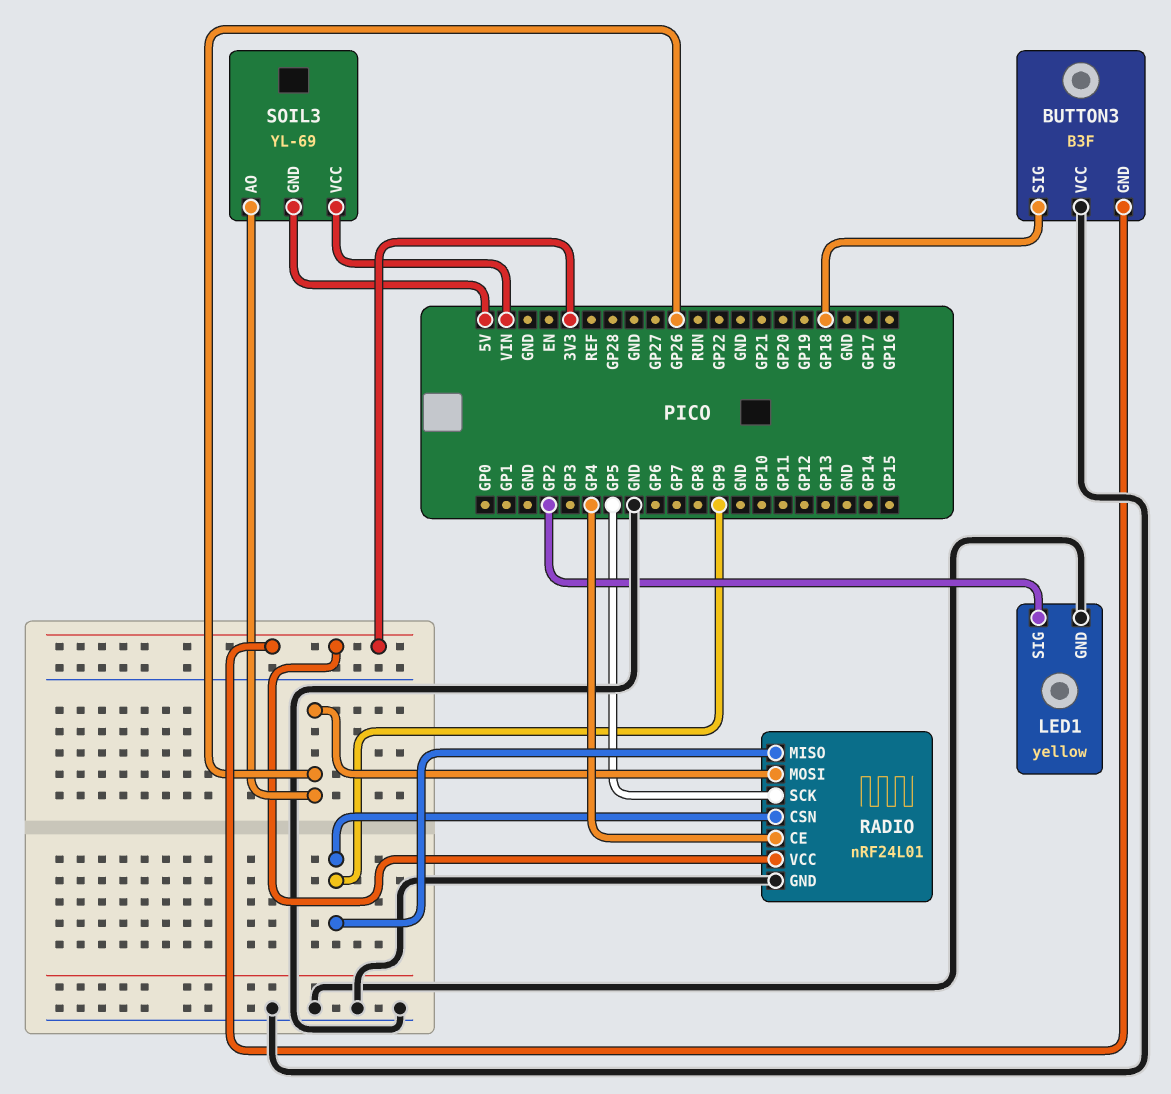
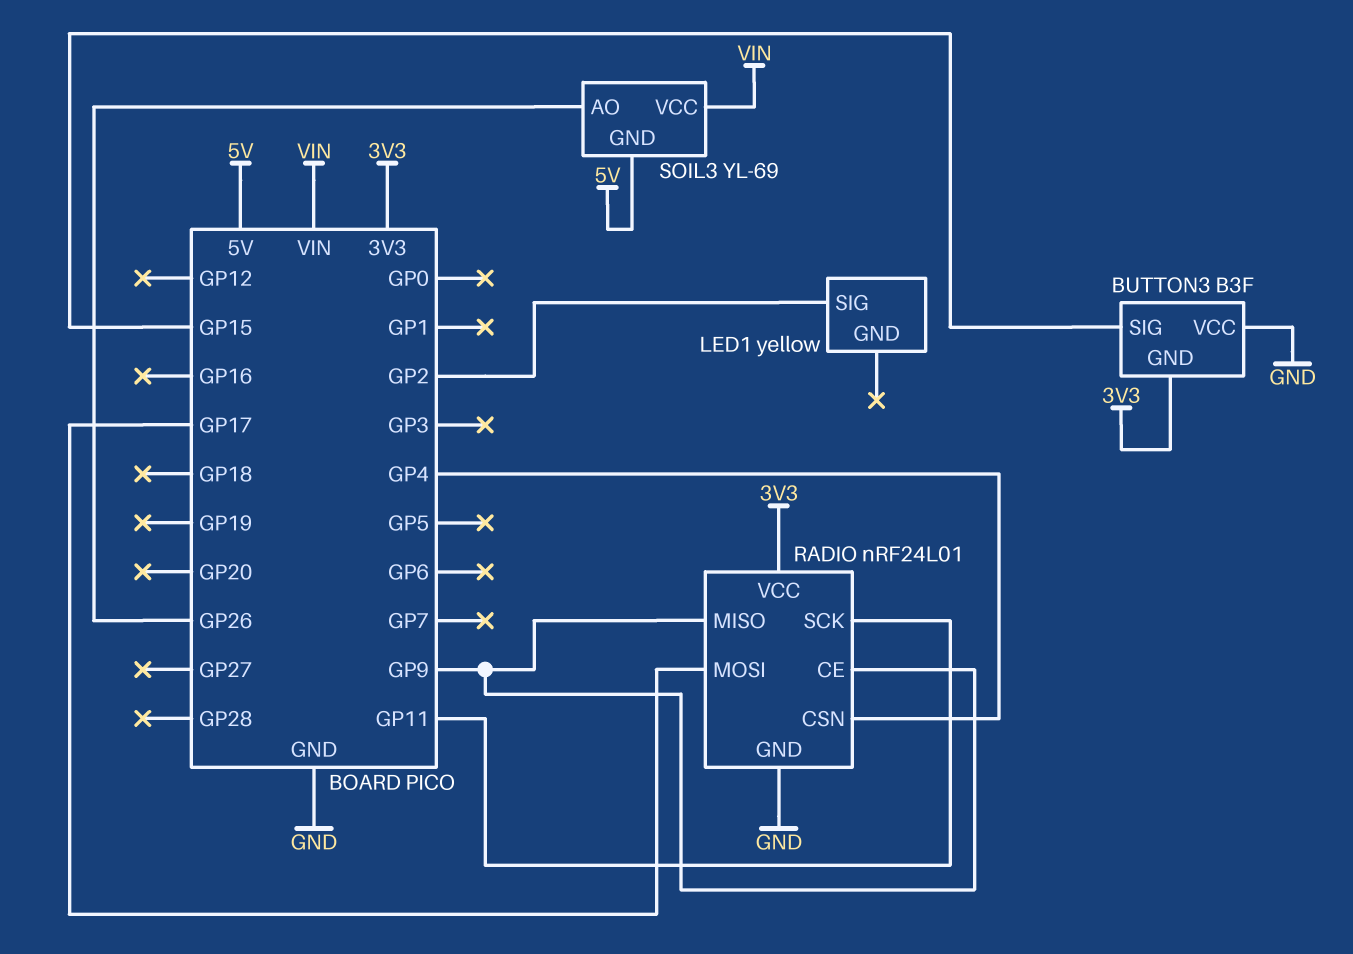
BUTTON3 pin SIG: GP18 -> GP15
LED1 pin GND: GND -> none
RADIO pin CE: GP4 -> GP9
RADIO pin CSN: GP9 -> GP4
RADIO pin MOSI: GP26 -> GP17
RADIO pin SCK: GP5 -> GP11

